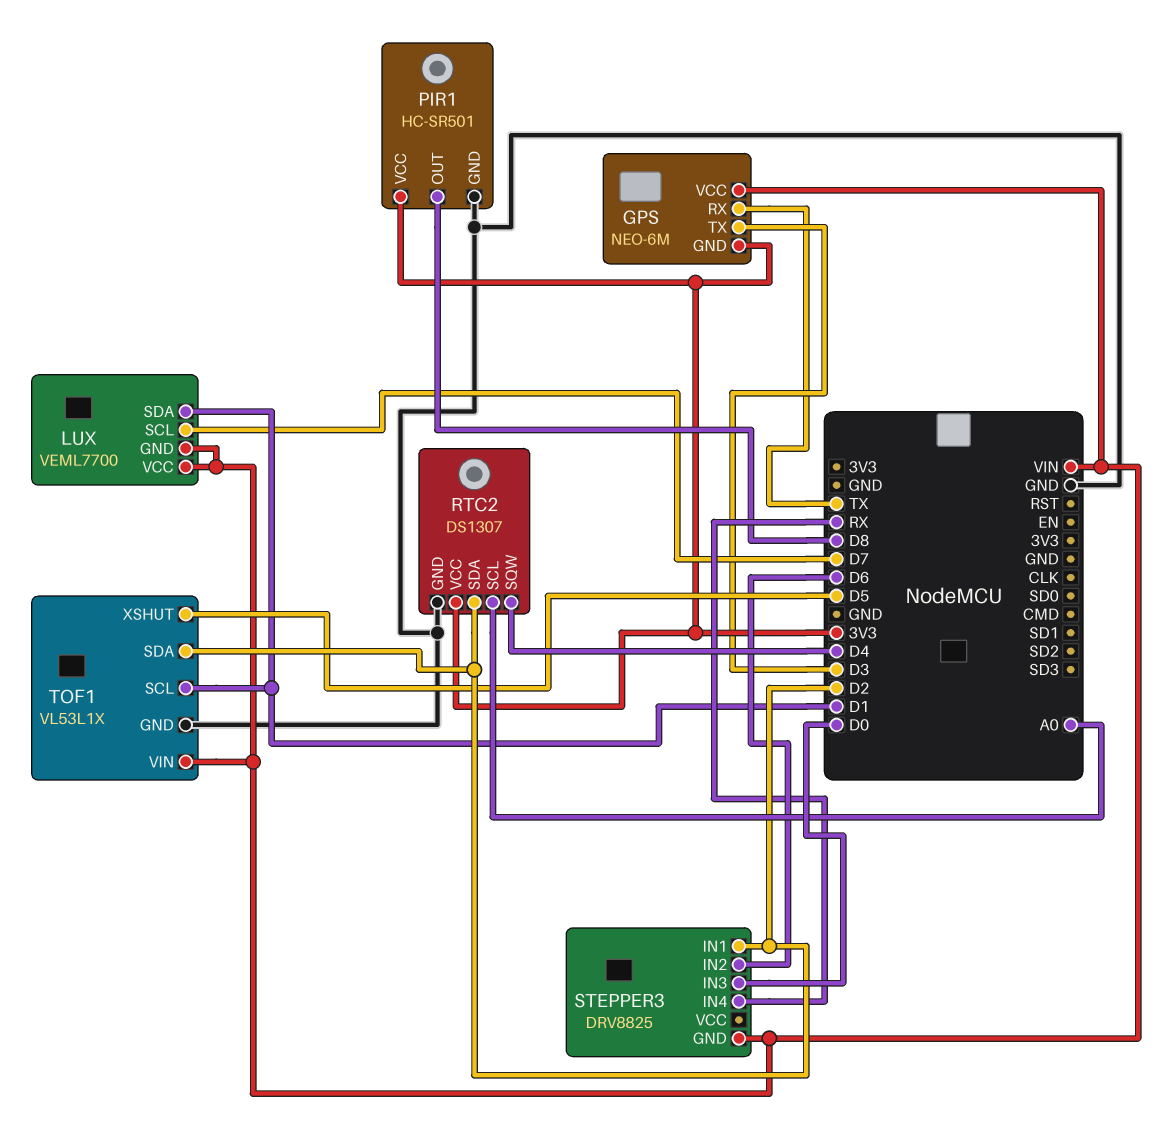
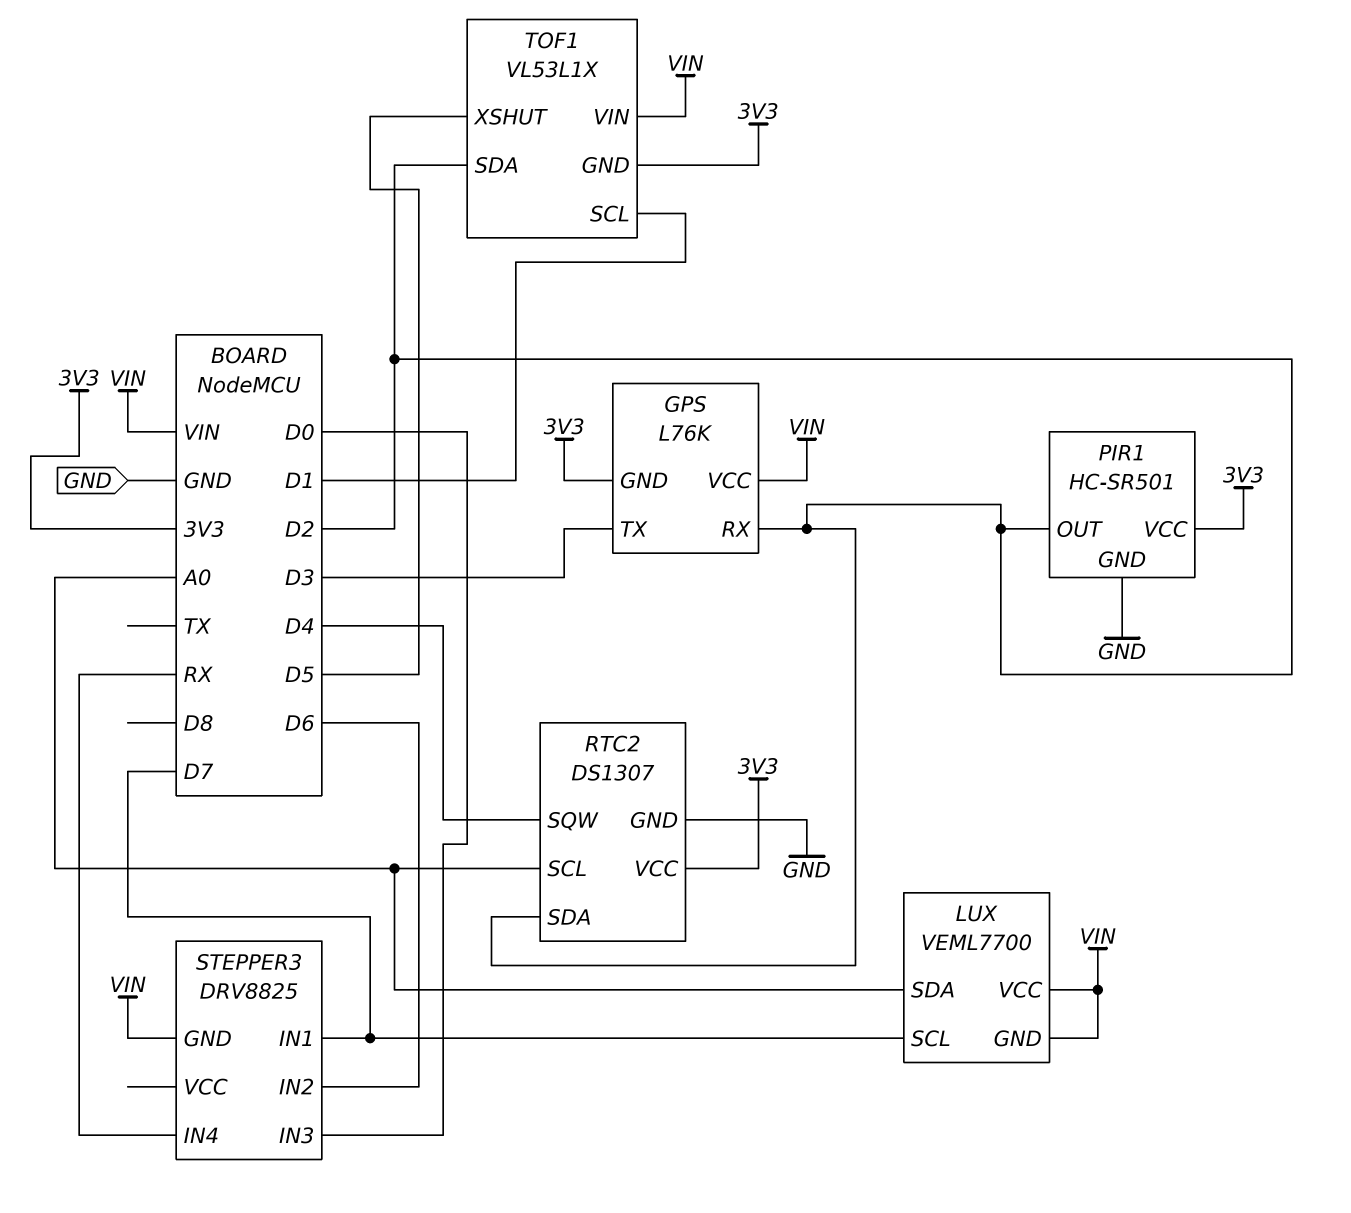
GPS: NEO-6M -> L76K
GPS pin RX: TX -> D2
LUX pin SDA: D1 -> A0
PIR1 pin OUT: D8 -> D2
STEPPER3 pin IN1: D2 -> D7
TOF1 pin GND: GND -> 3V3

